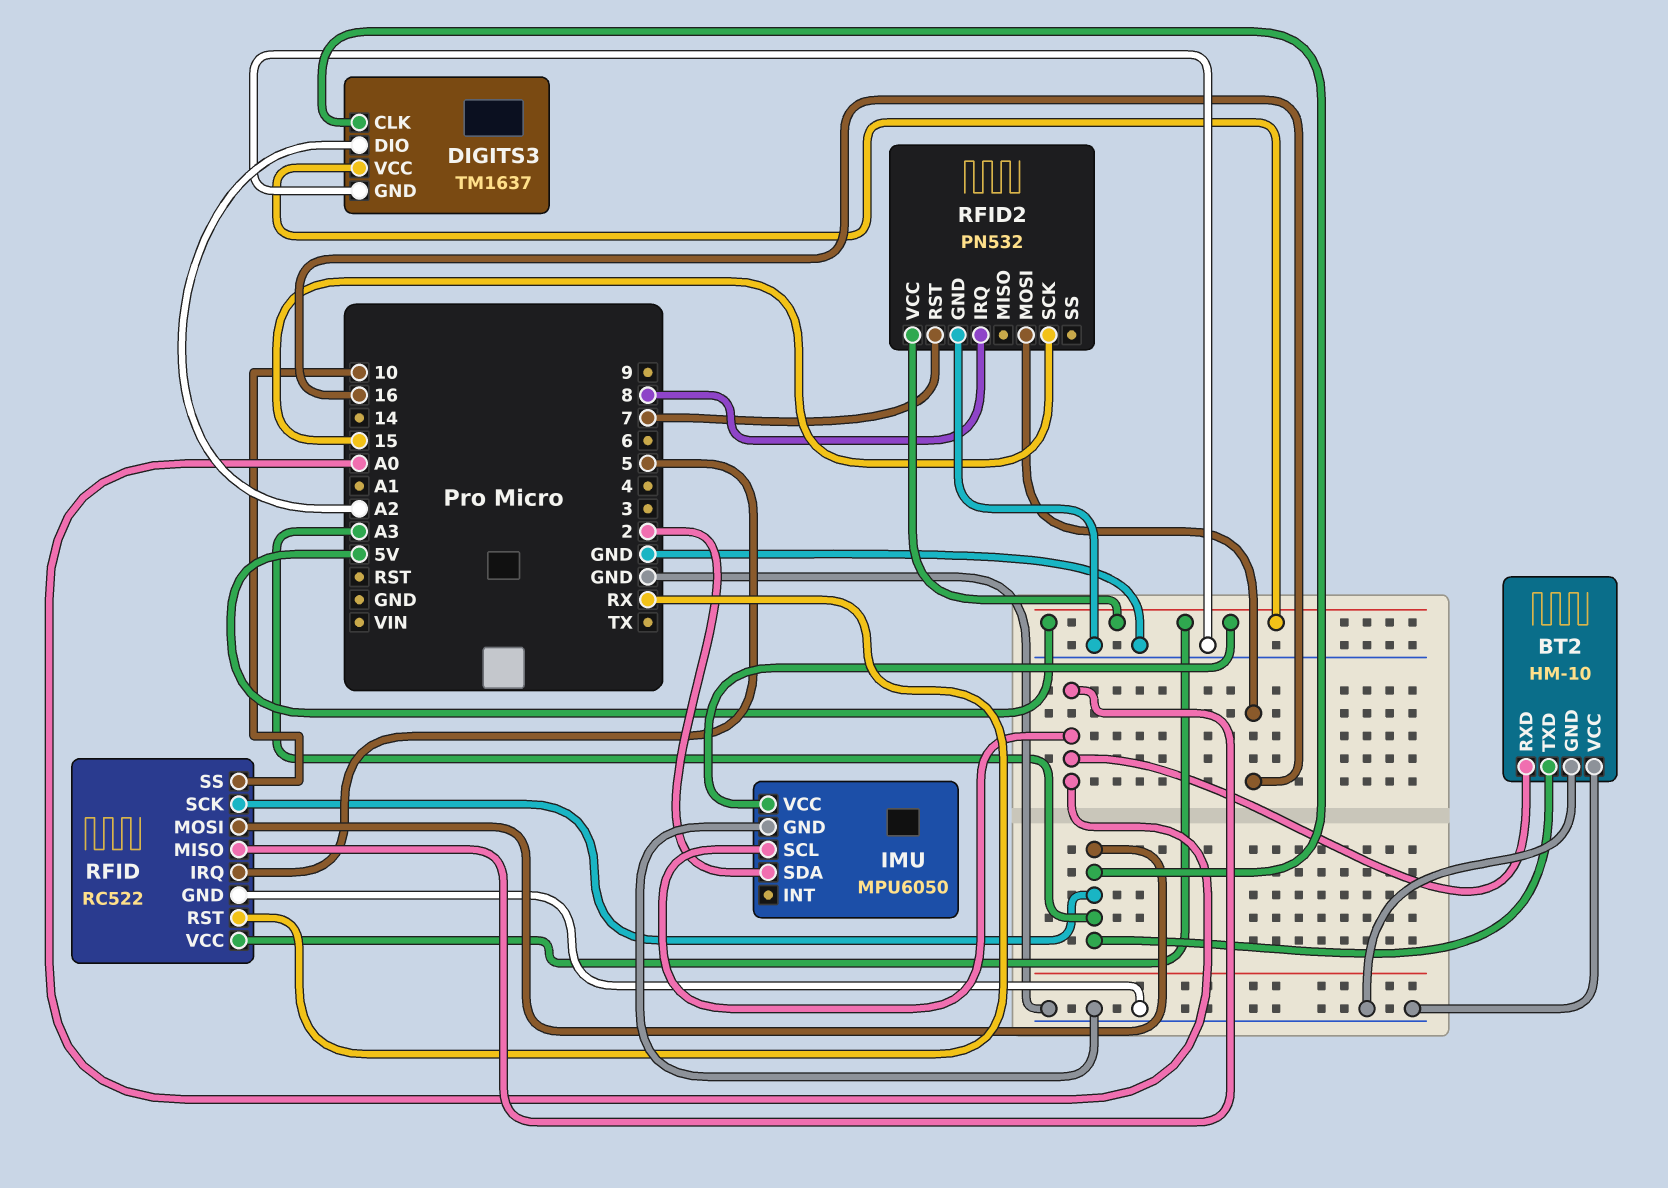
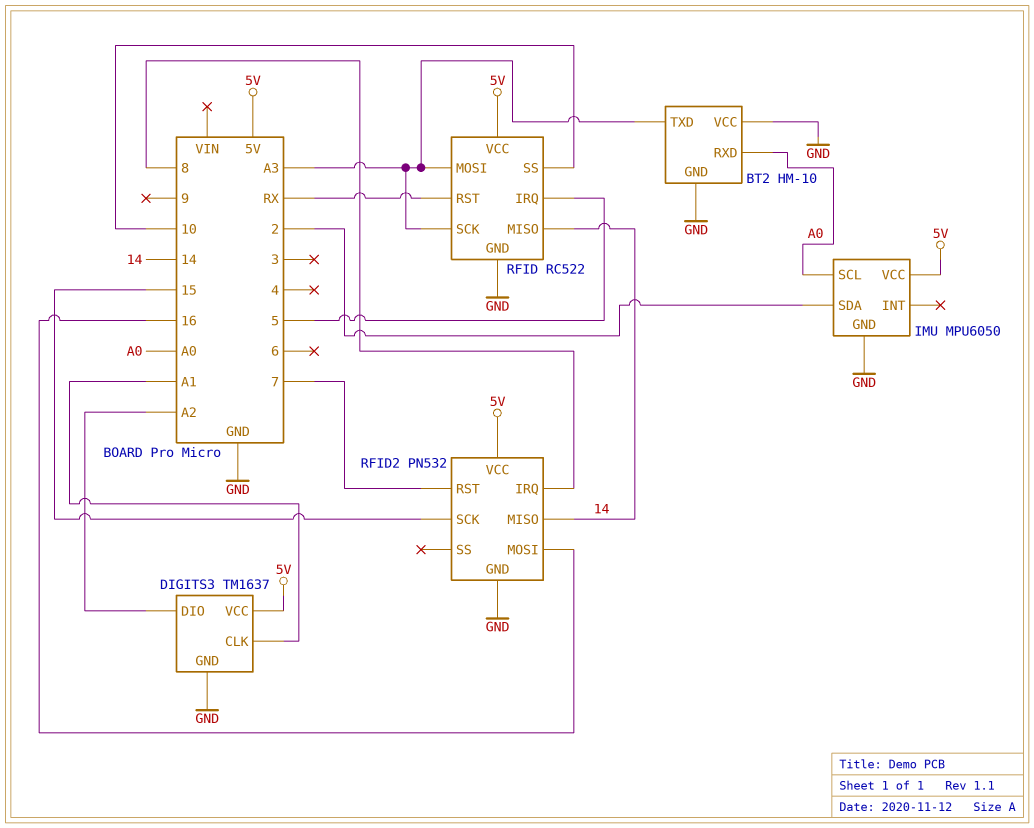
DIGITS3 pin CLK: A3 -> A1
RFID pin MISO: A0 -> 14
RFID2 pin MISO: none -> 14

